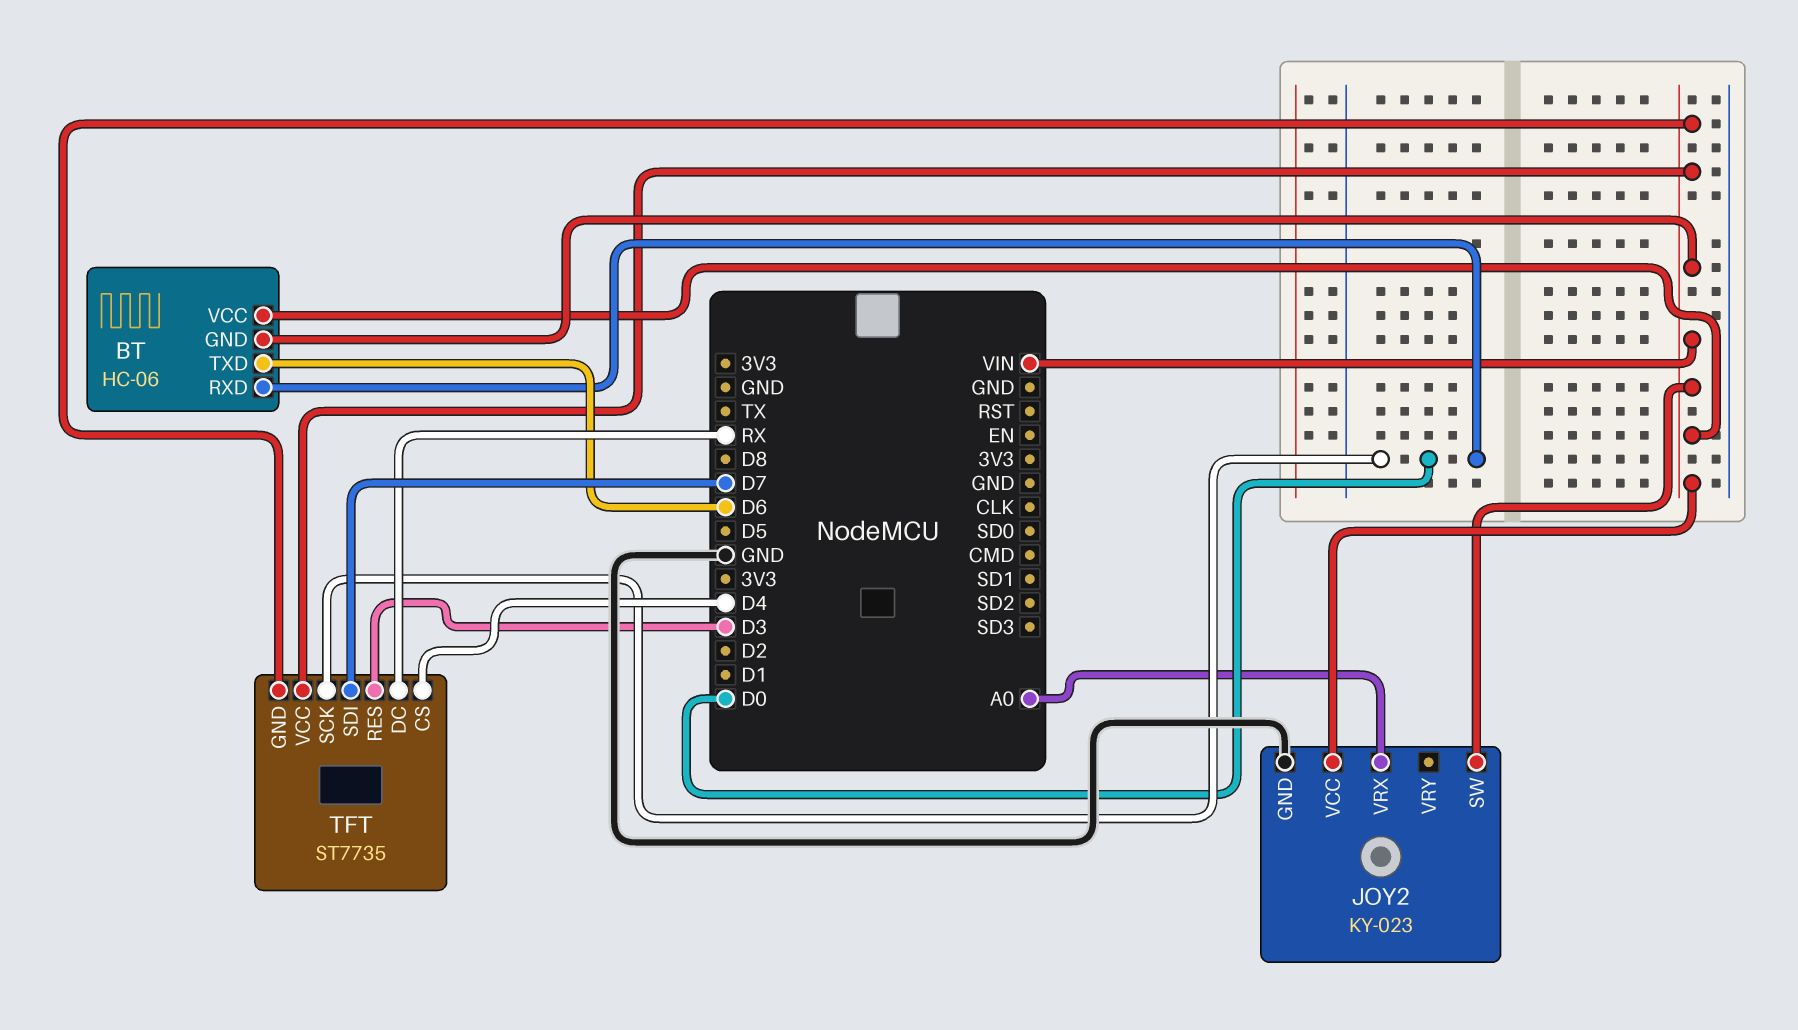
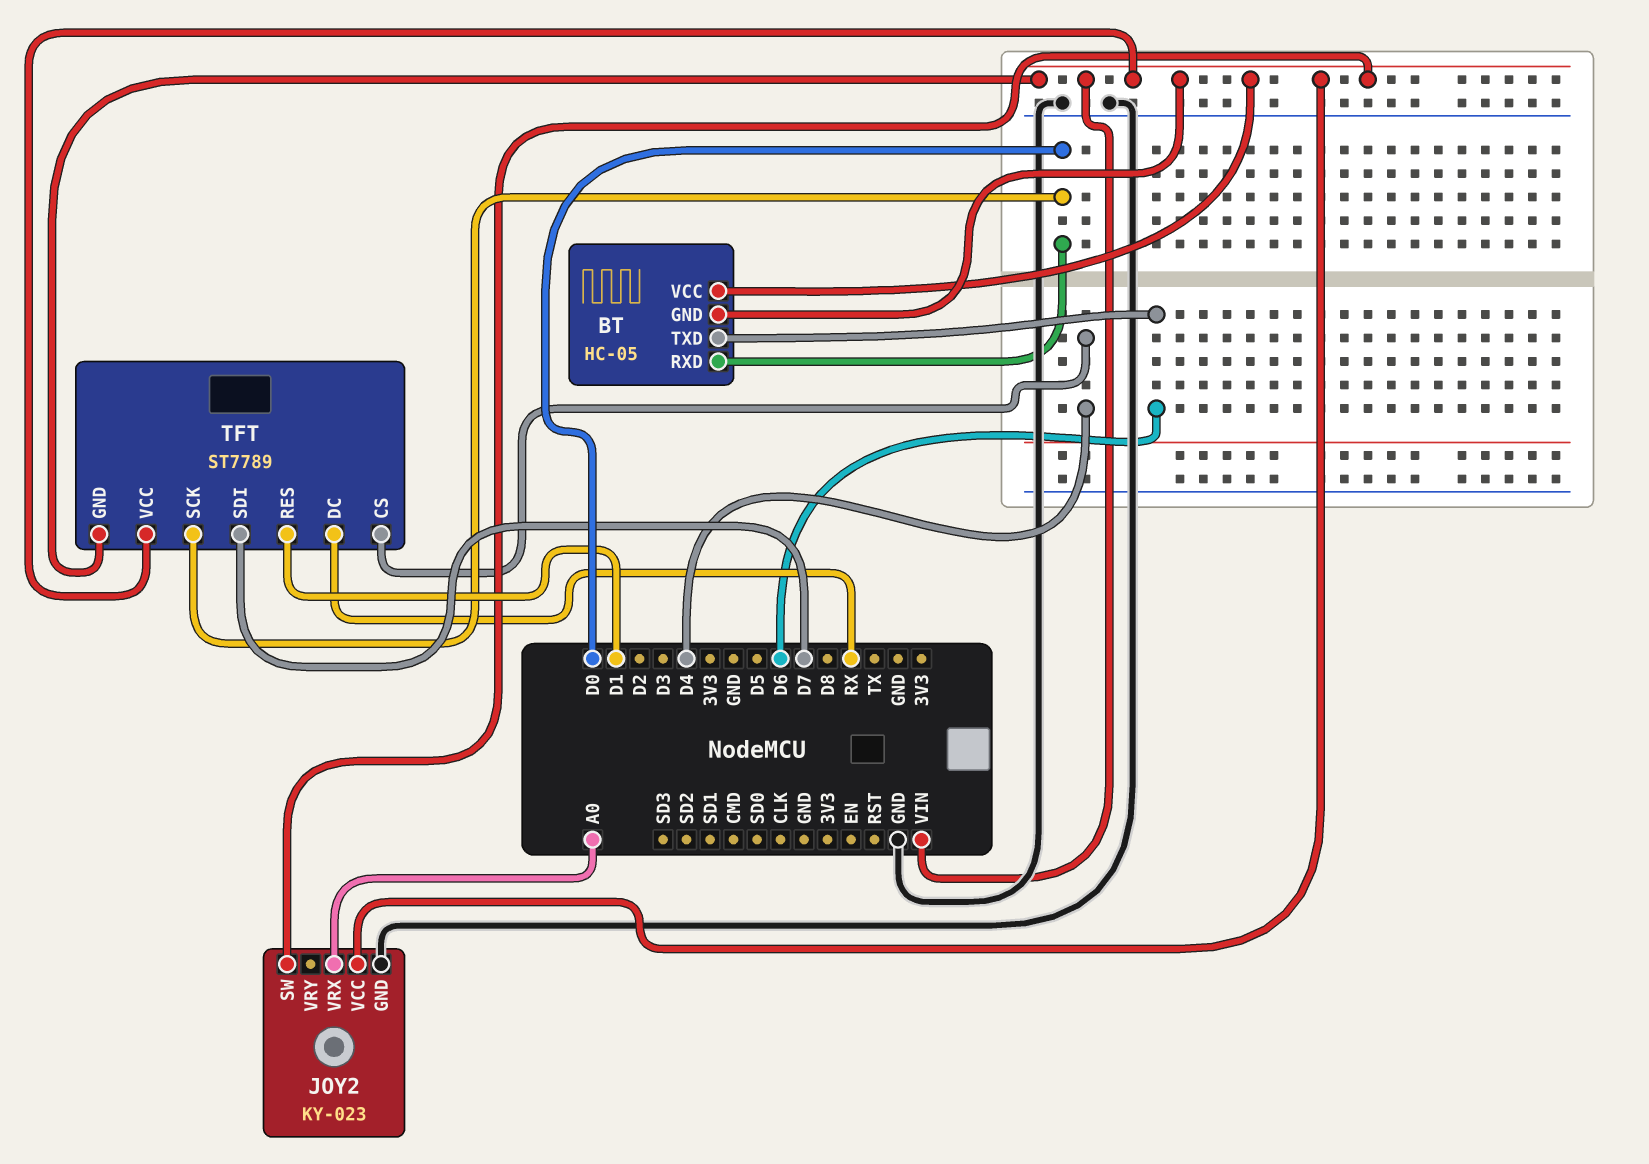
BT: HC-06 -> HC-05
TFT: ST7735 -> ST7789
TFT pin RES: D3 -> D1

